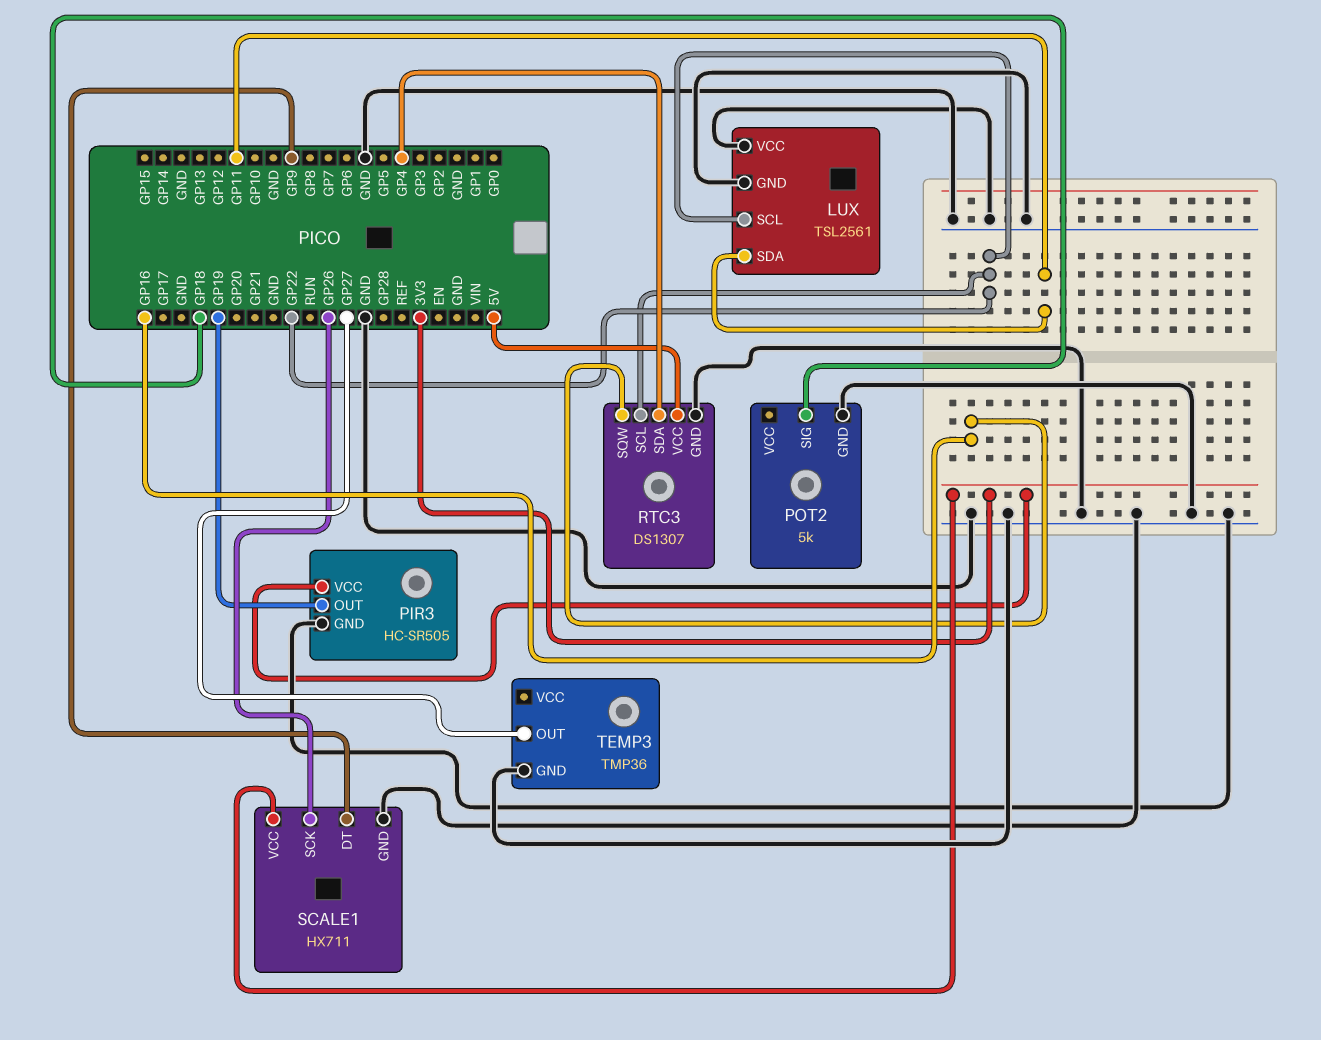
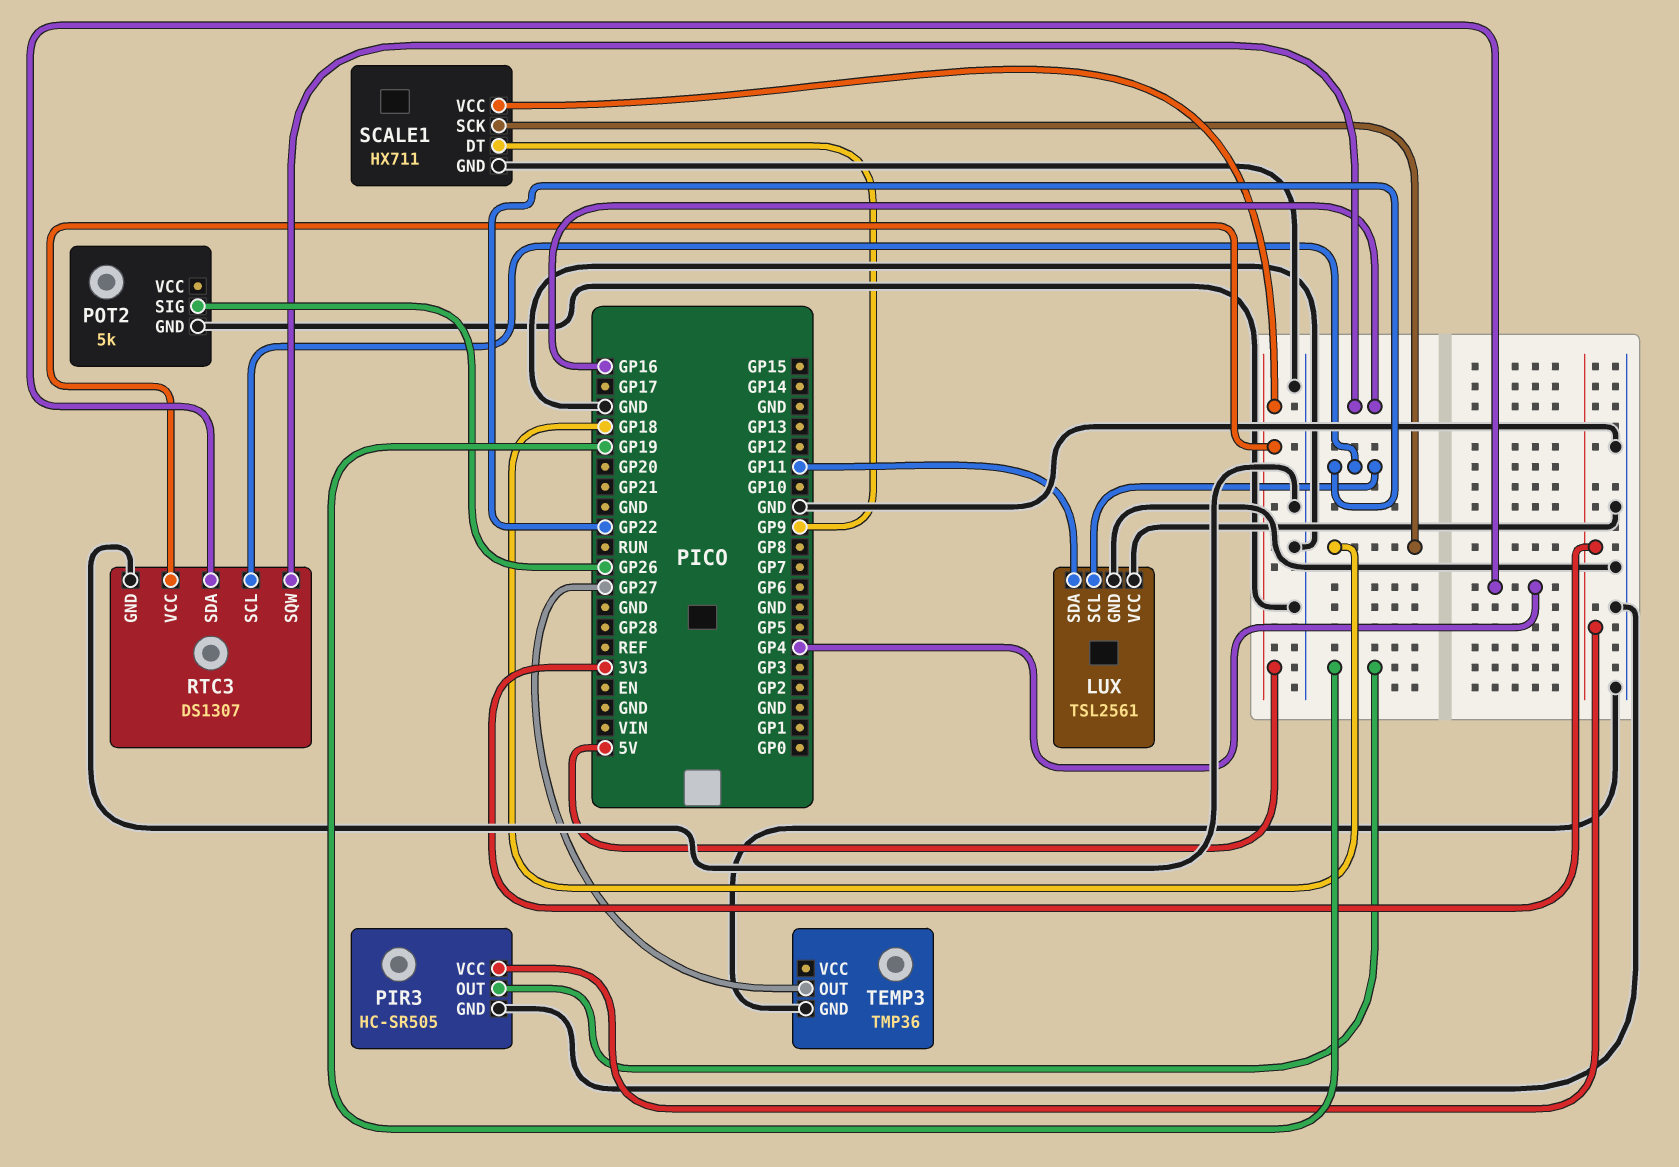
POT2 pin SIG: GP18 -> GP26
SCALE1 pin SCK: GP26 -> GP18
SCALE1 pin VCC: 3V3 -> 5V

